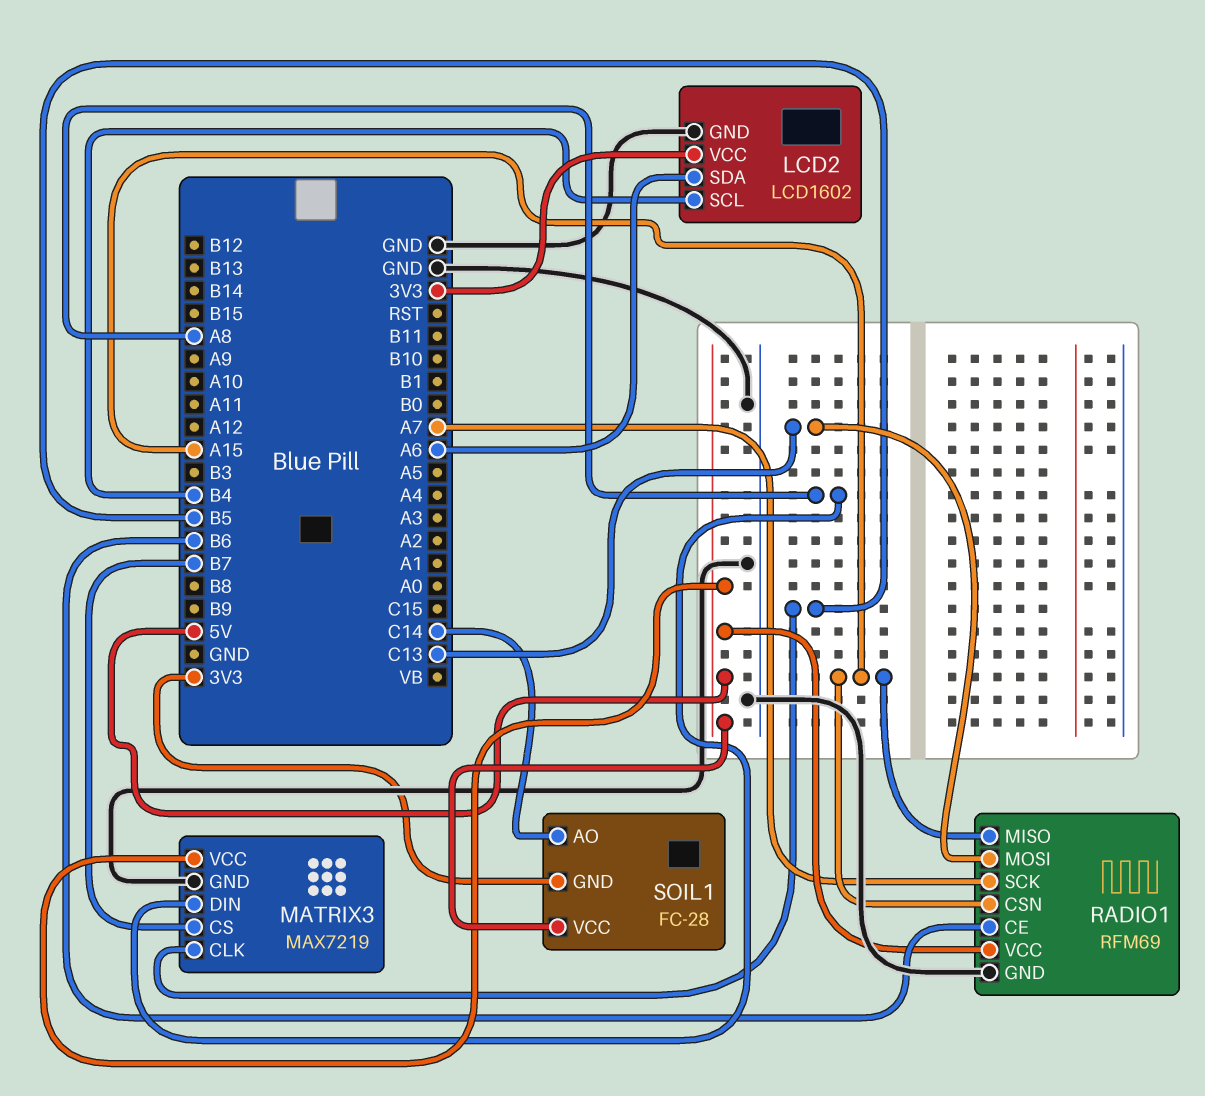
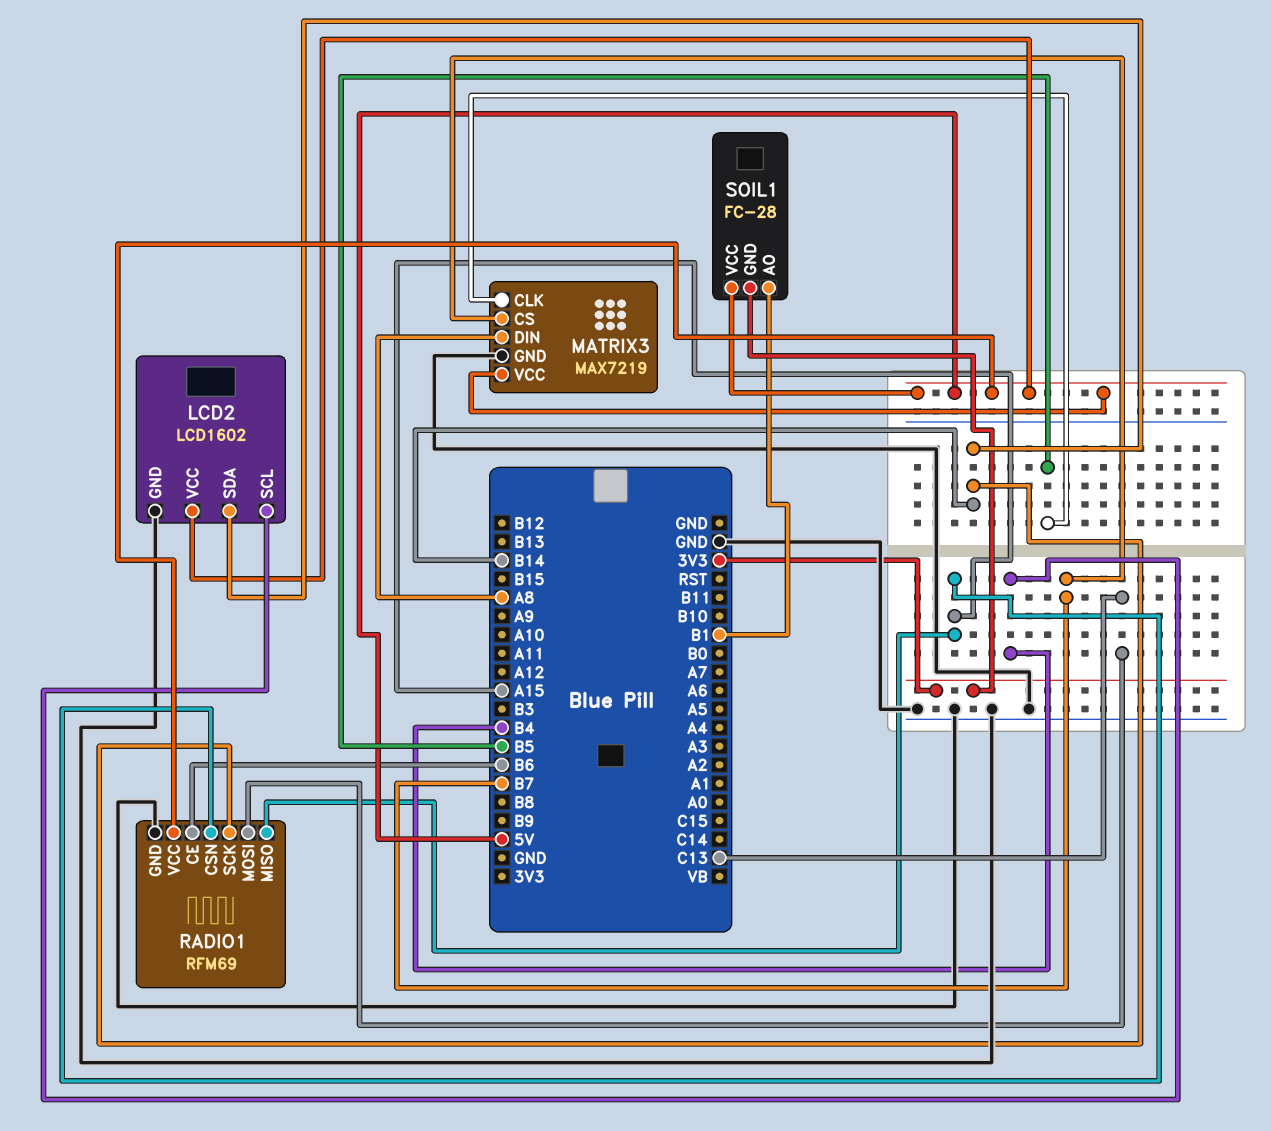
LCD2 pin SDA: A6 -> B14
LCD2 pin VCC: 3V3 -> 5V
RADIO1 pin SCK: A7 -> B14
SOIL1 pin AO: C14 -> B1

